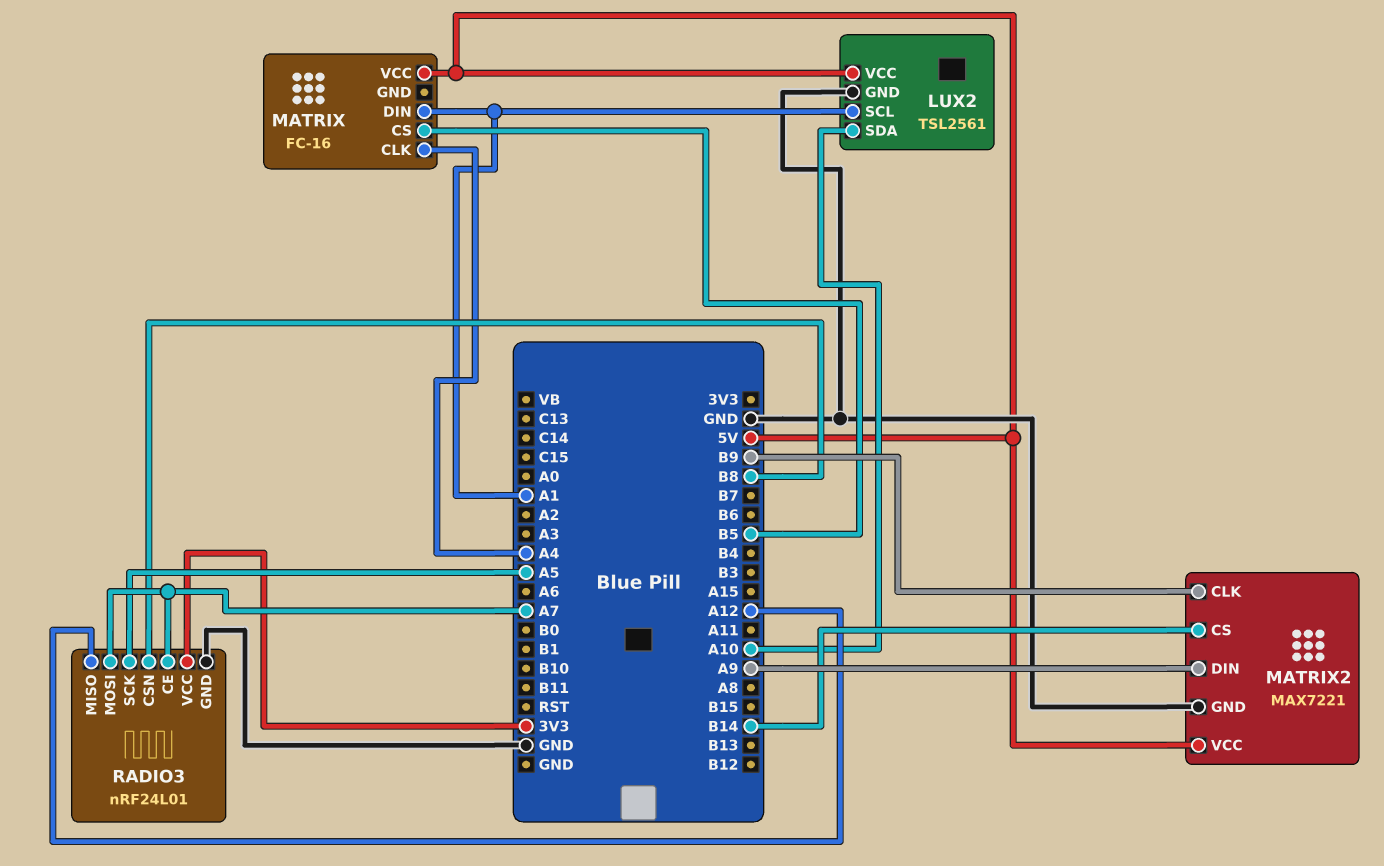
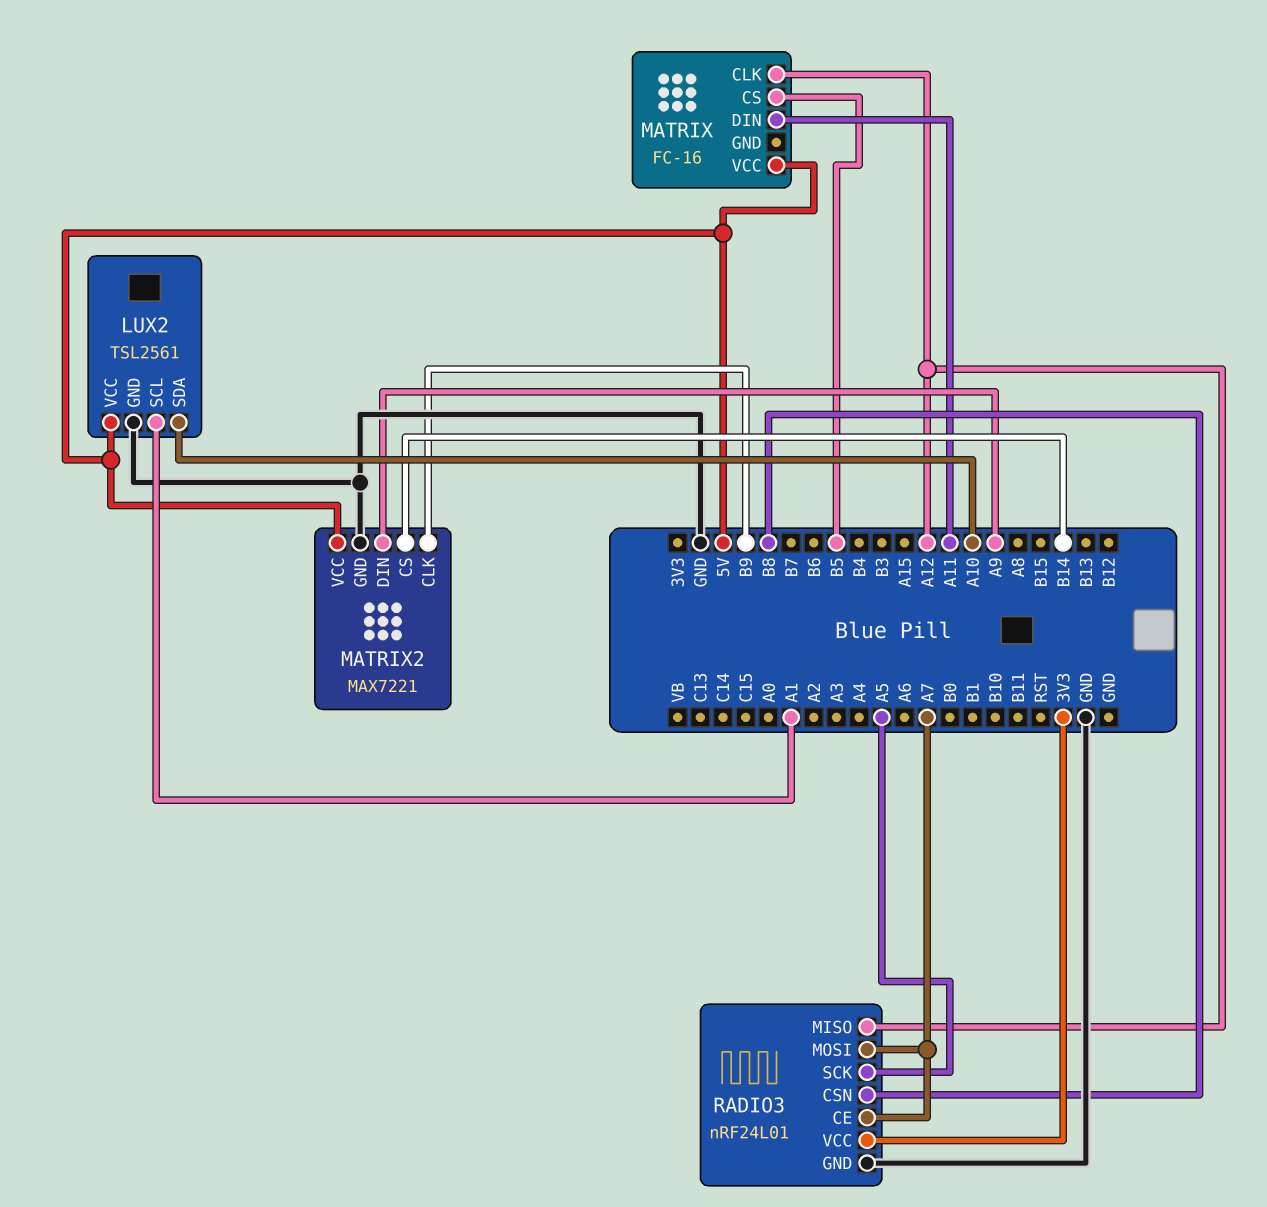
MATRIX pin CLK: A4 -> A12
MATRIX pin DIN: A1 -> A11

